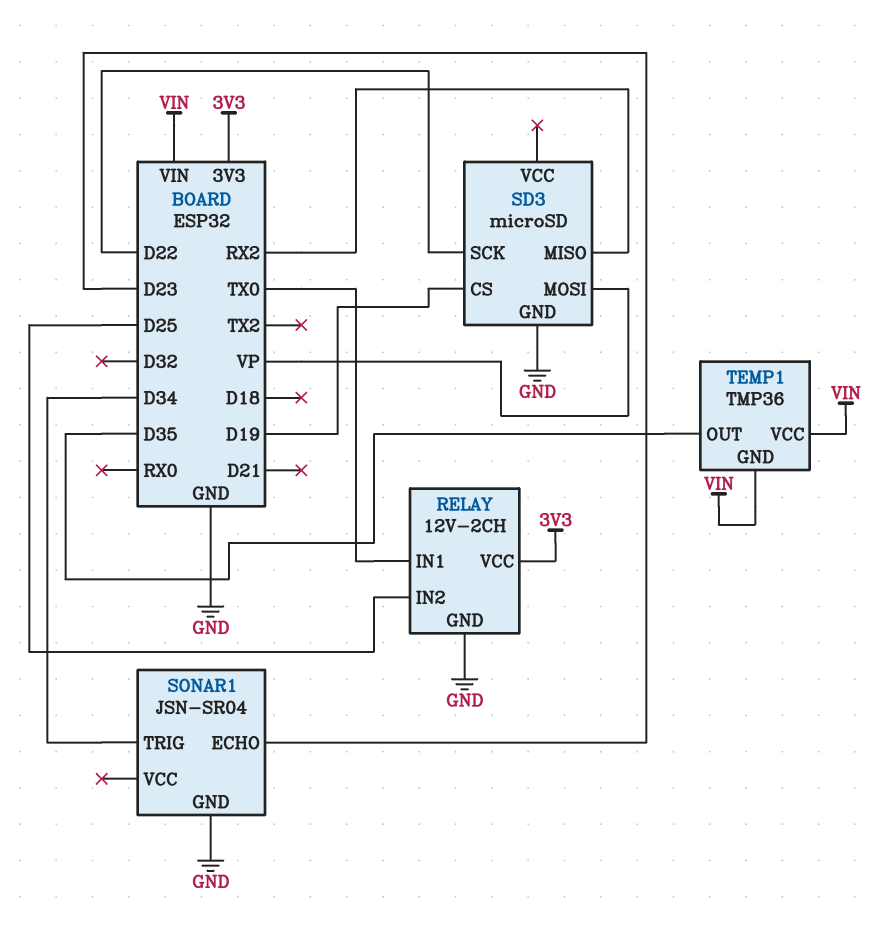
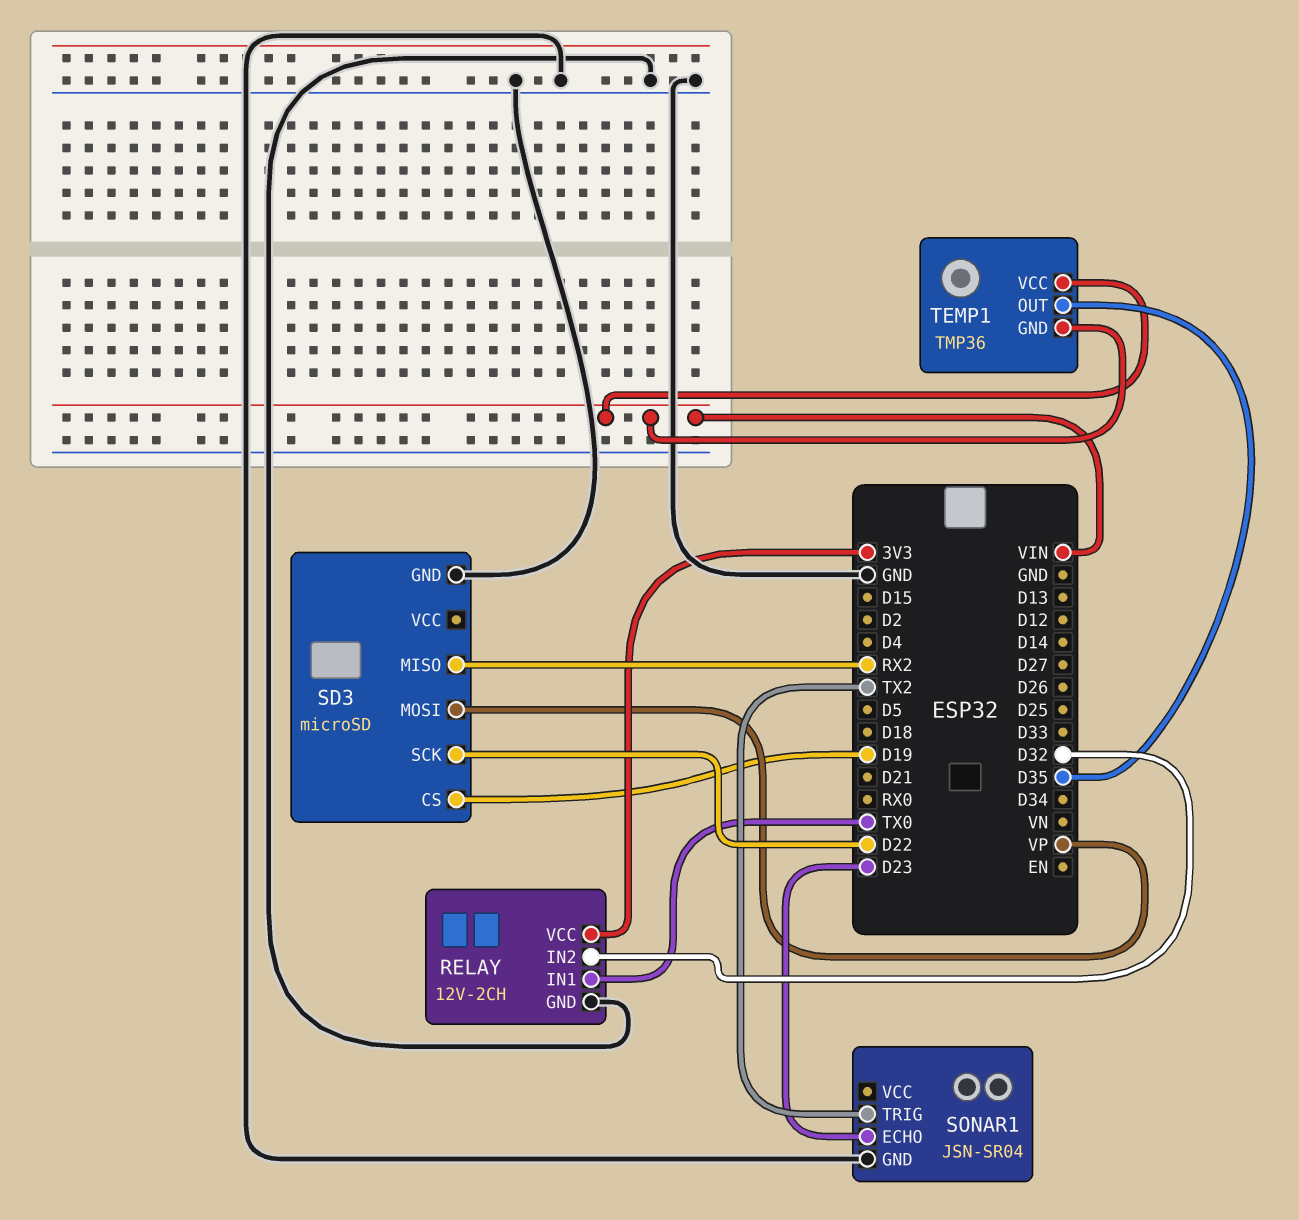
RELAY pin IN2: D25 -> D32
SONAR1 pin TRIG: D34 -> TX2

